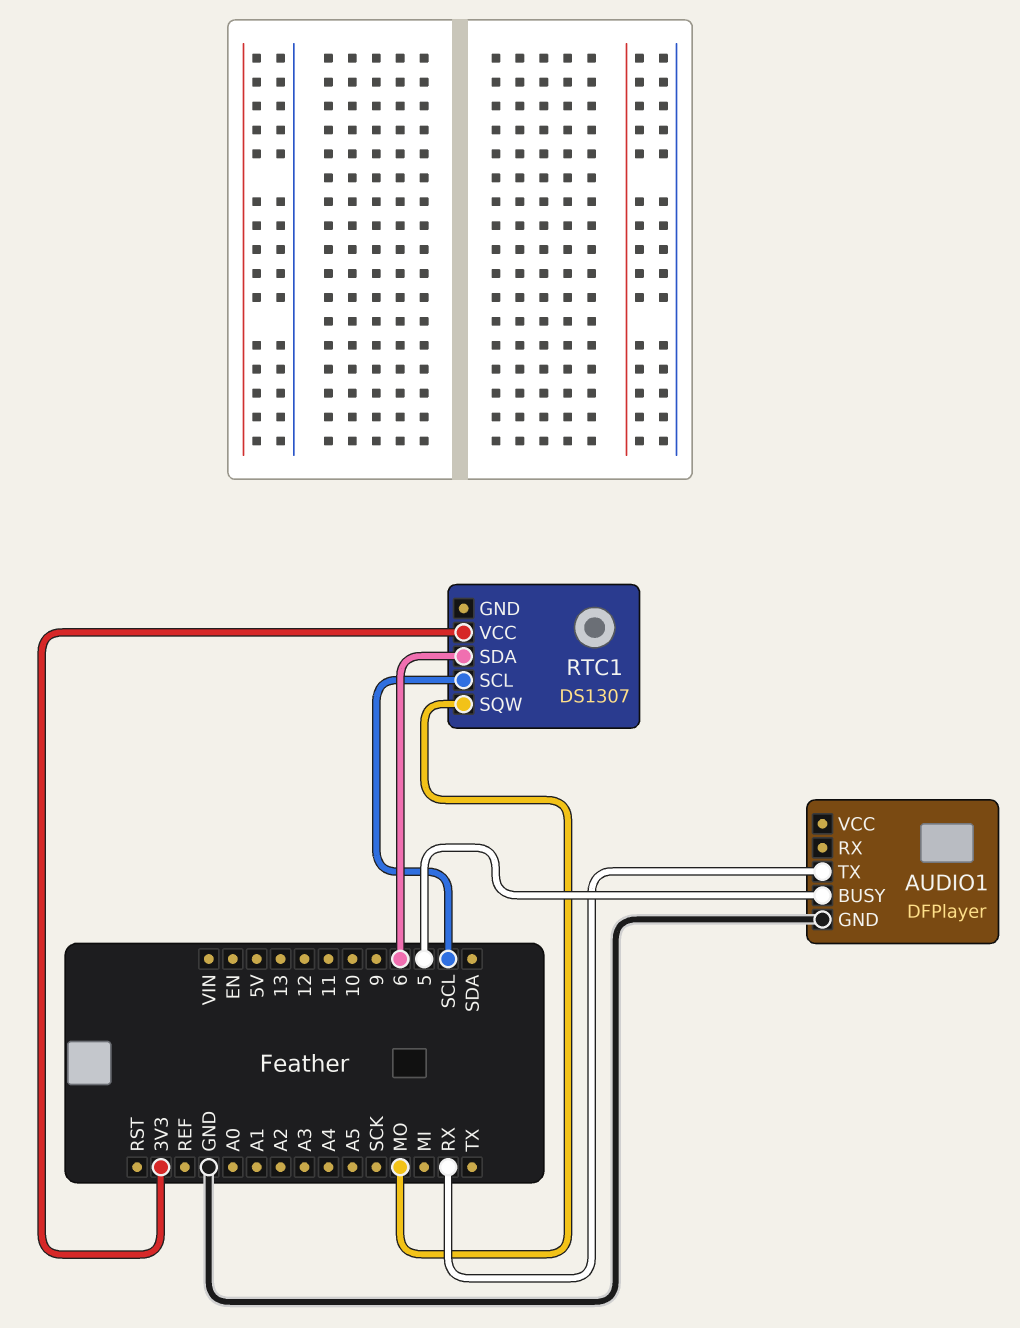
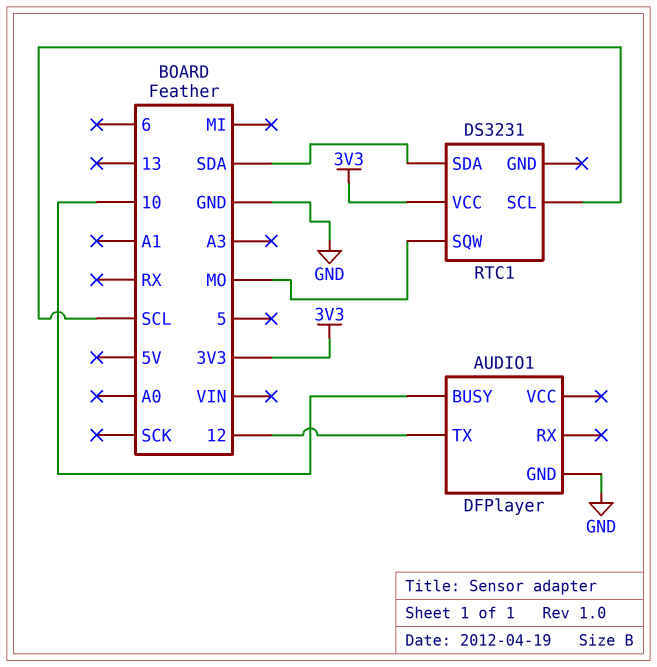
AUDIO1 pin BUSY: 5 -> 10
AUDIO1 pin TX: RX -> 12
RTC1: DS1307 -> DS3231
RTC1 pin SDA: 6 -> SDA

